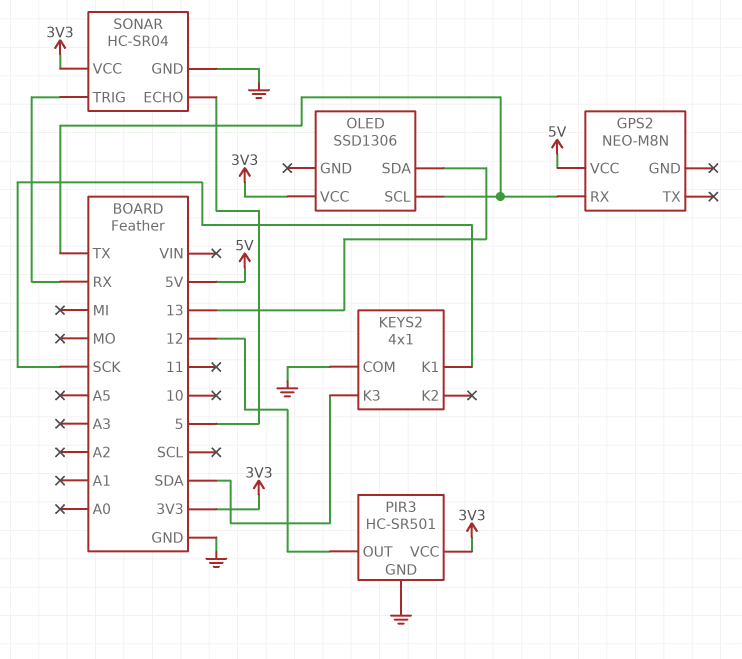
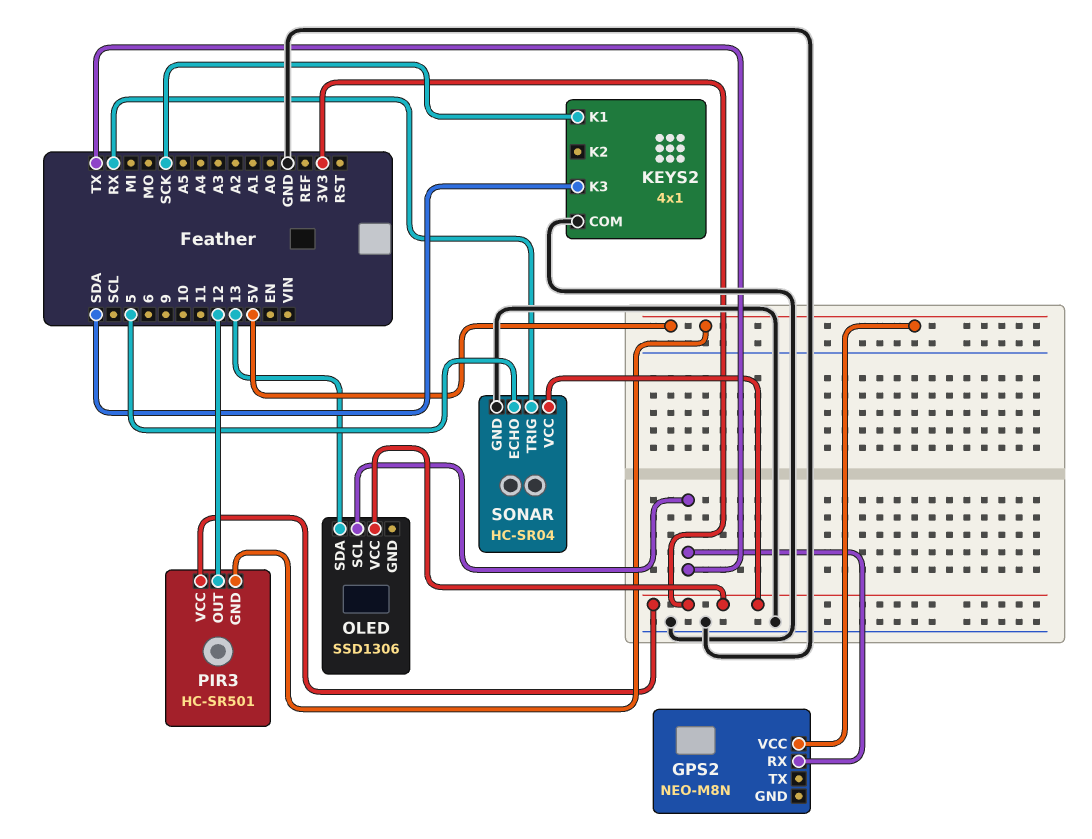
PIR3 pin GND: GND -> 5V

